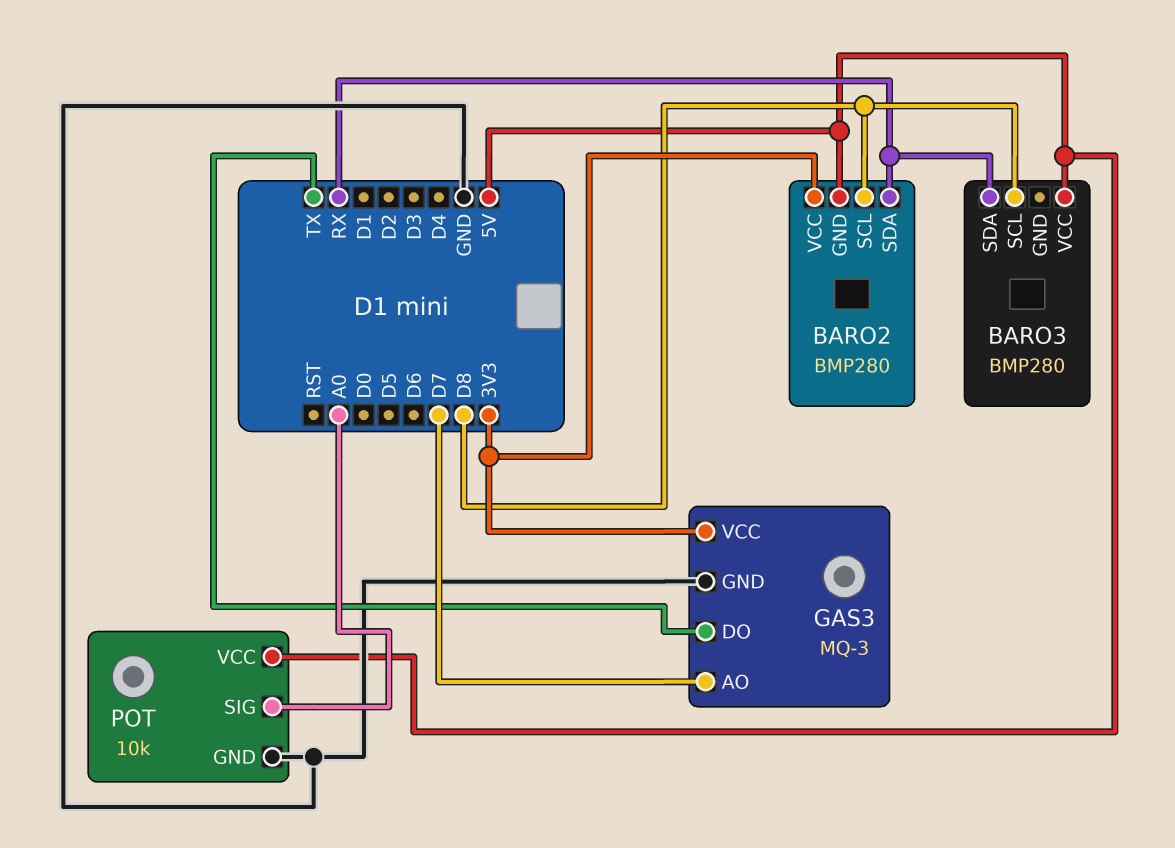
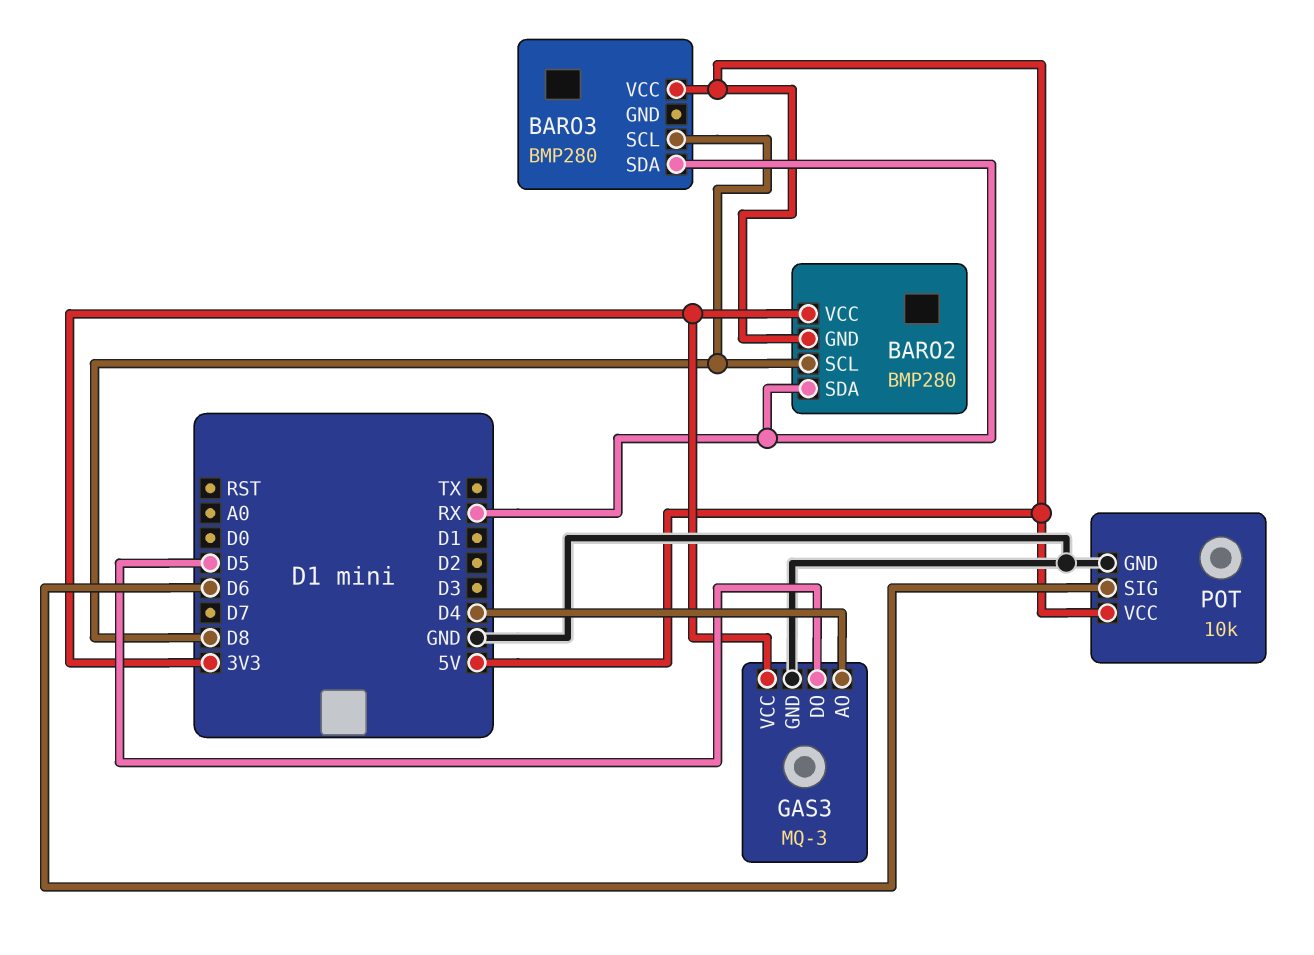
GAS3 pin AO: D7 -> D4
GAS3 pin DO: TX -> D5
POT pin SIG: A0 -> D6

